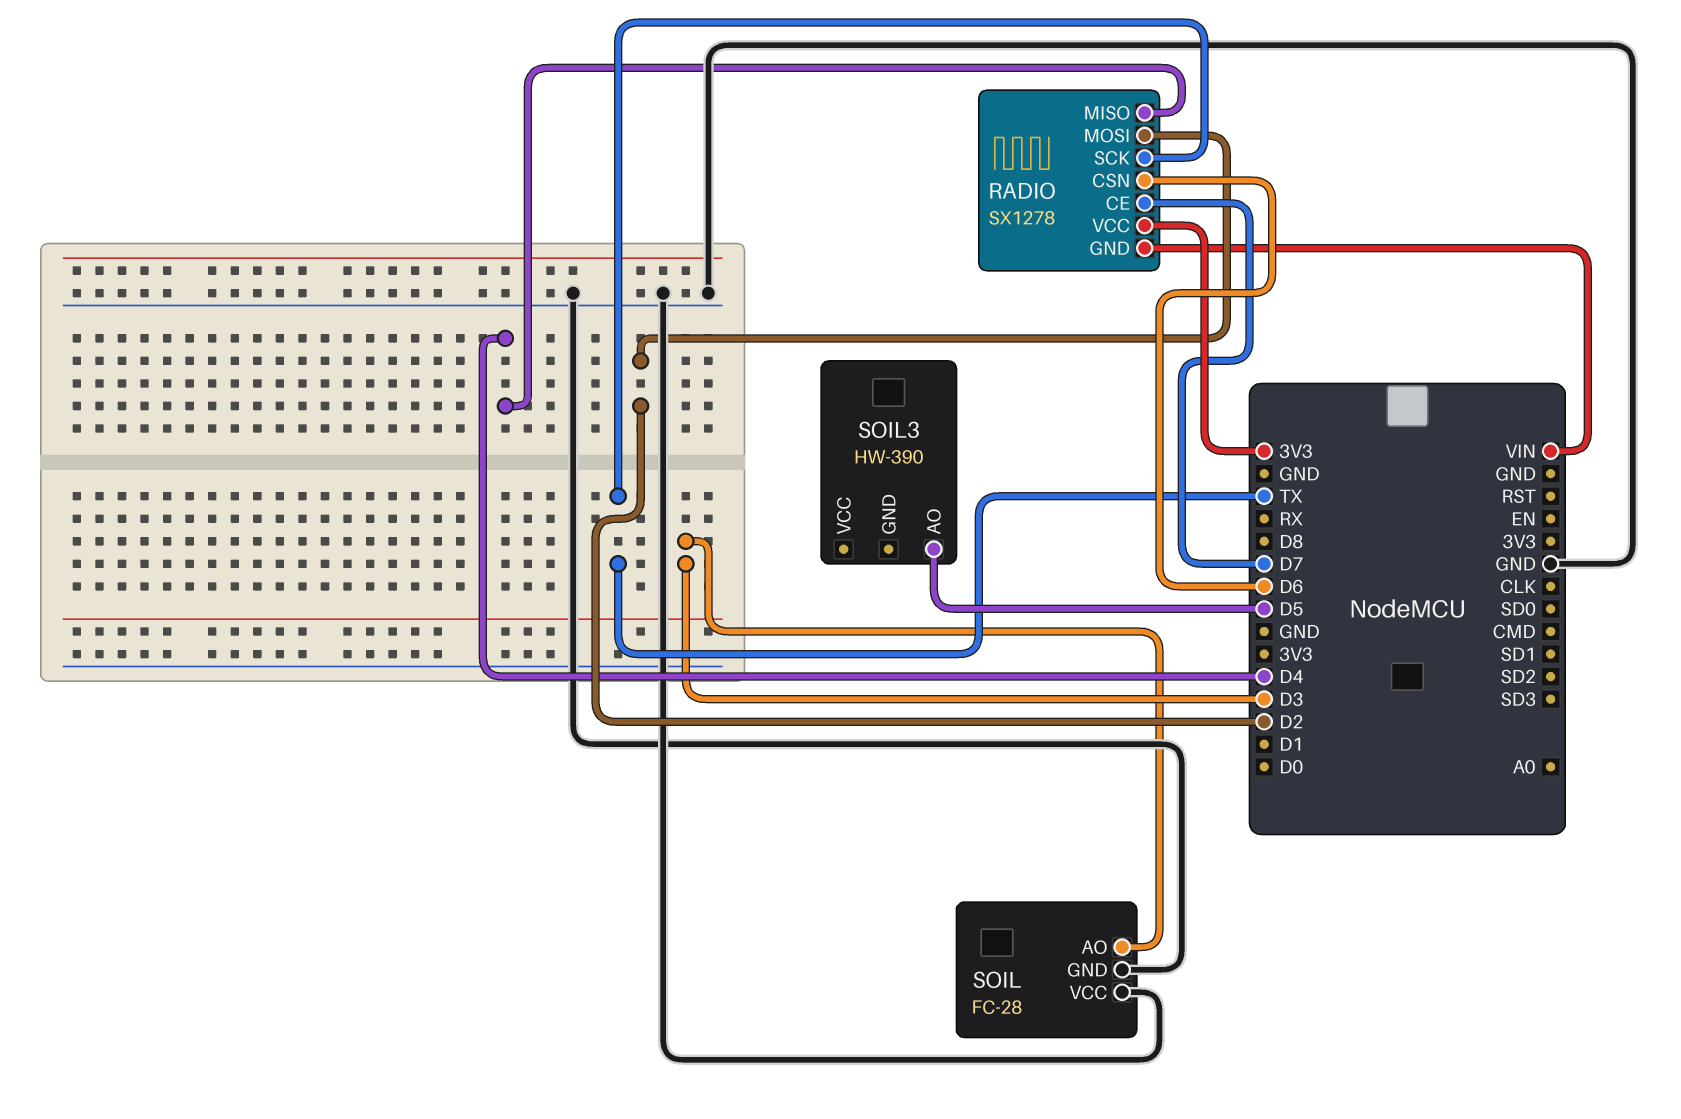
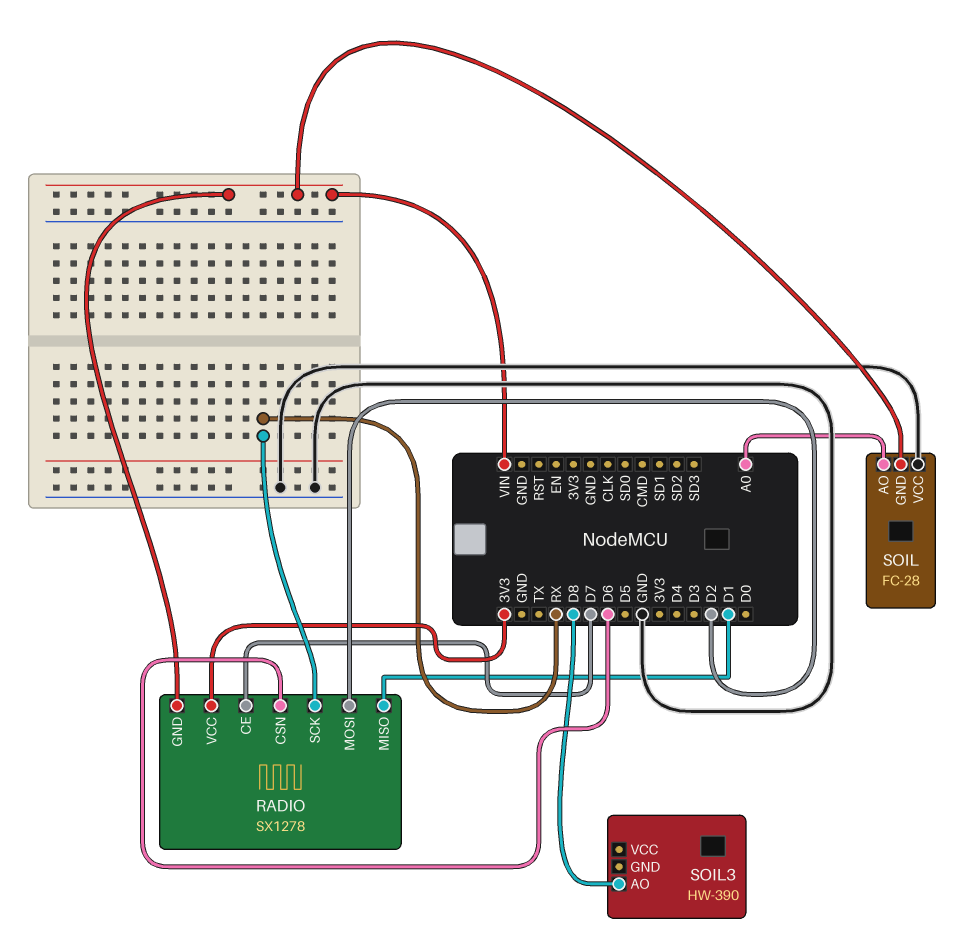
RADIO pin MISO: D4 -> D1
RADIO pin SCK: TX -> RX
SOIL pin AO: D3 -> A0
SOIL pin GND: GND -> VIN
SOIL3 pin AO: D5 -> D8

